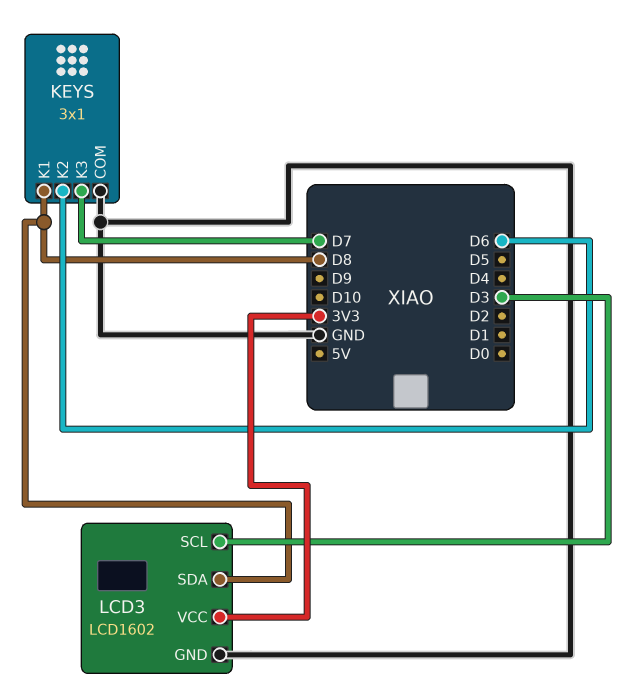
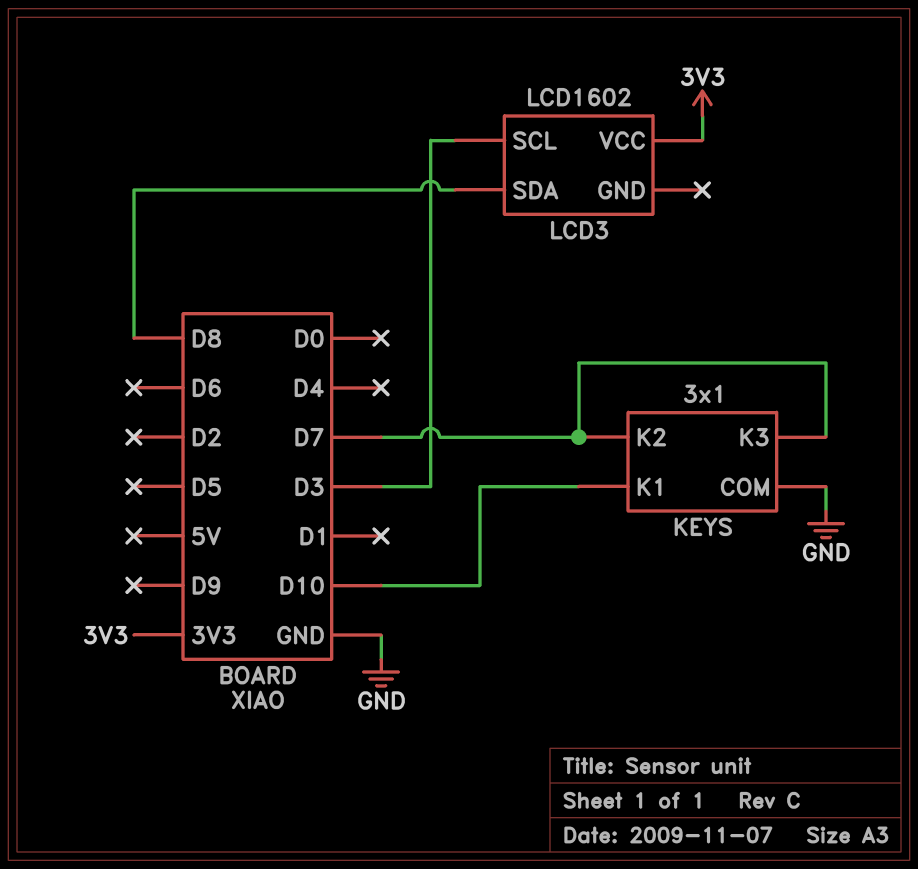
KEYS pin K1: D8 -> D10
KEYS pin K2: D6 -> D7
LCD3 pin GND: GND -> none

